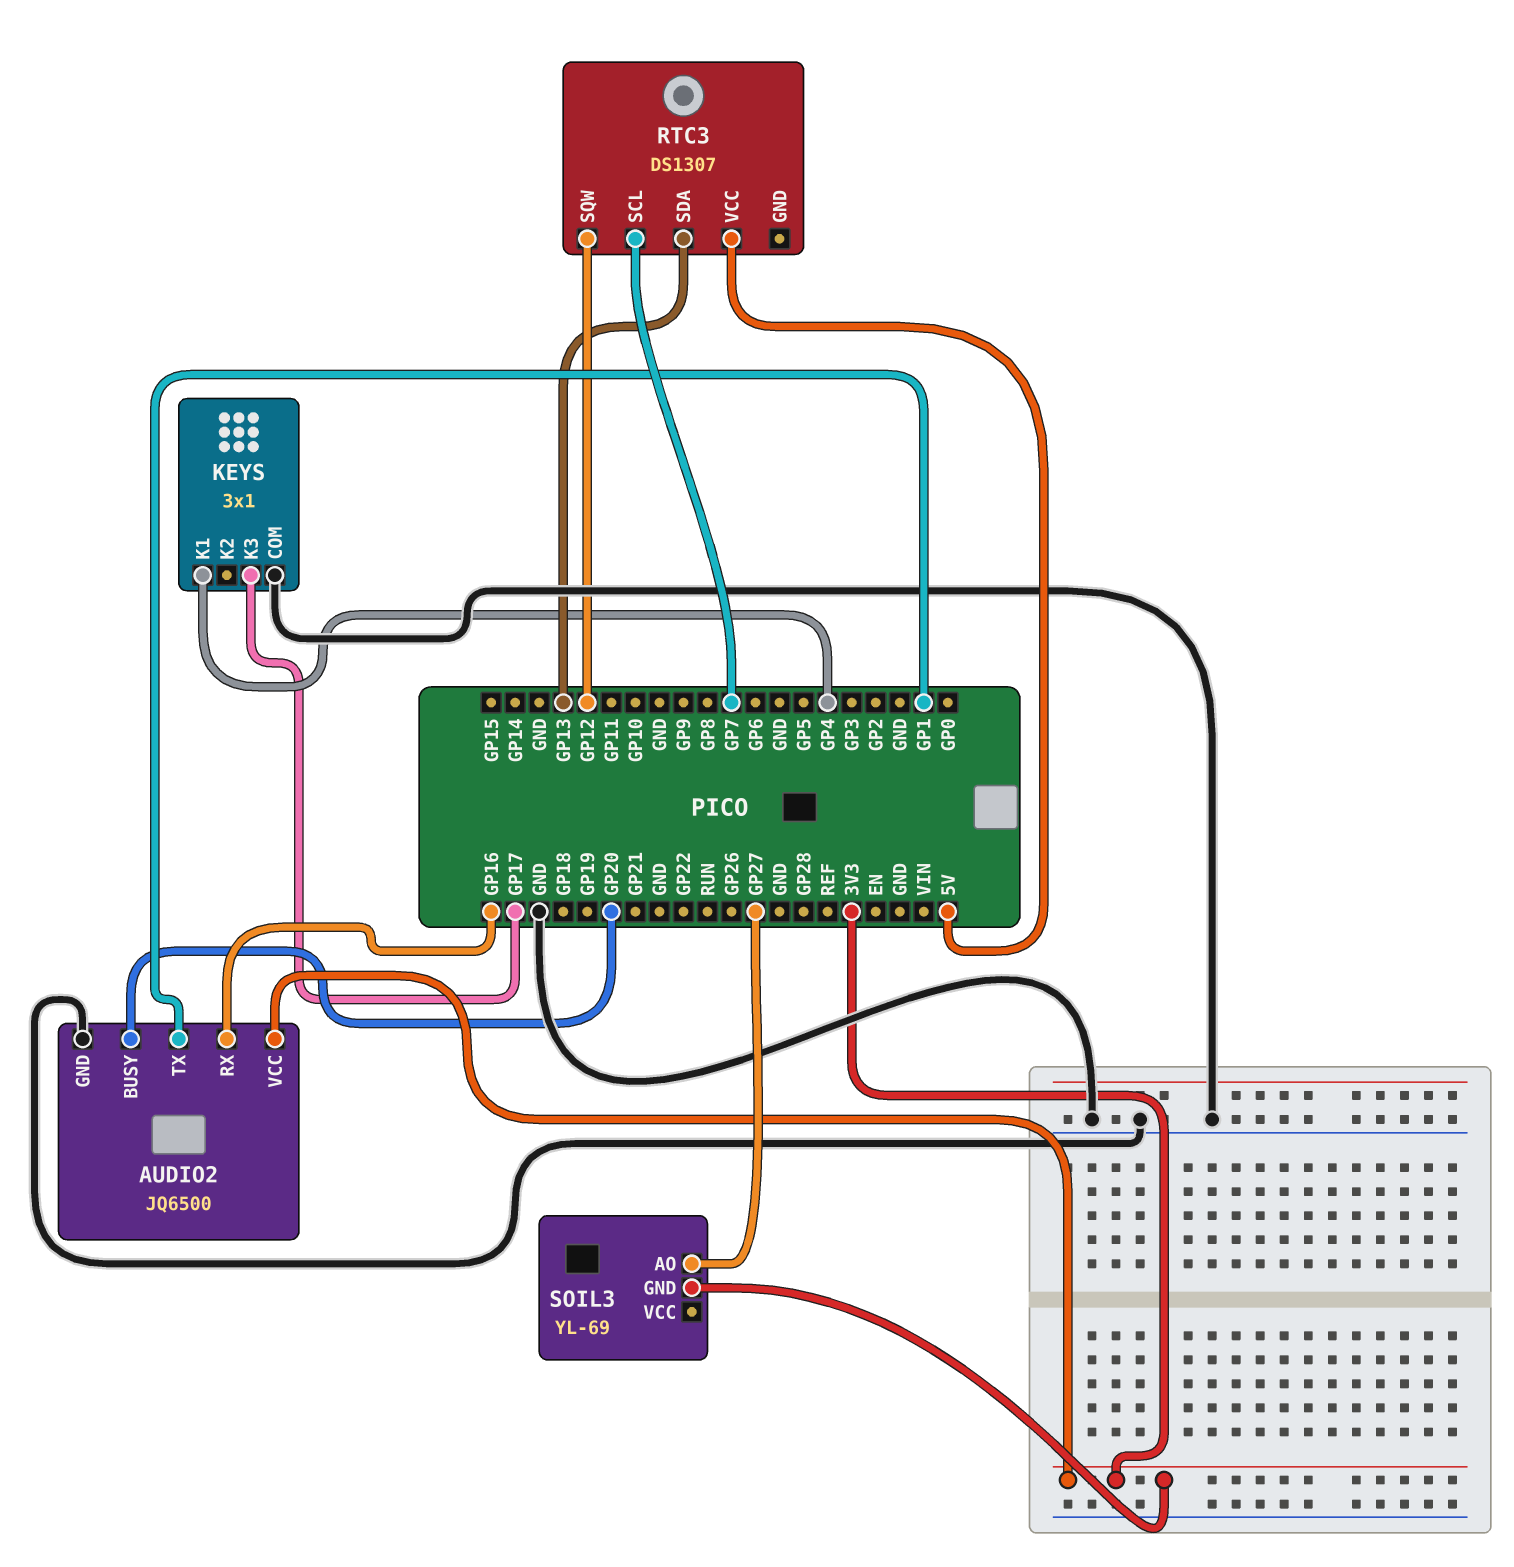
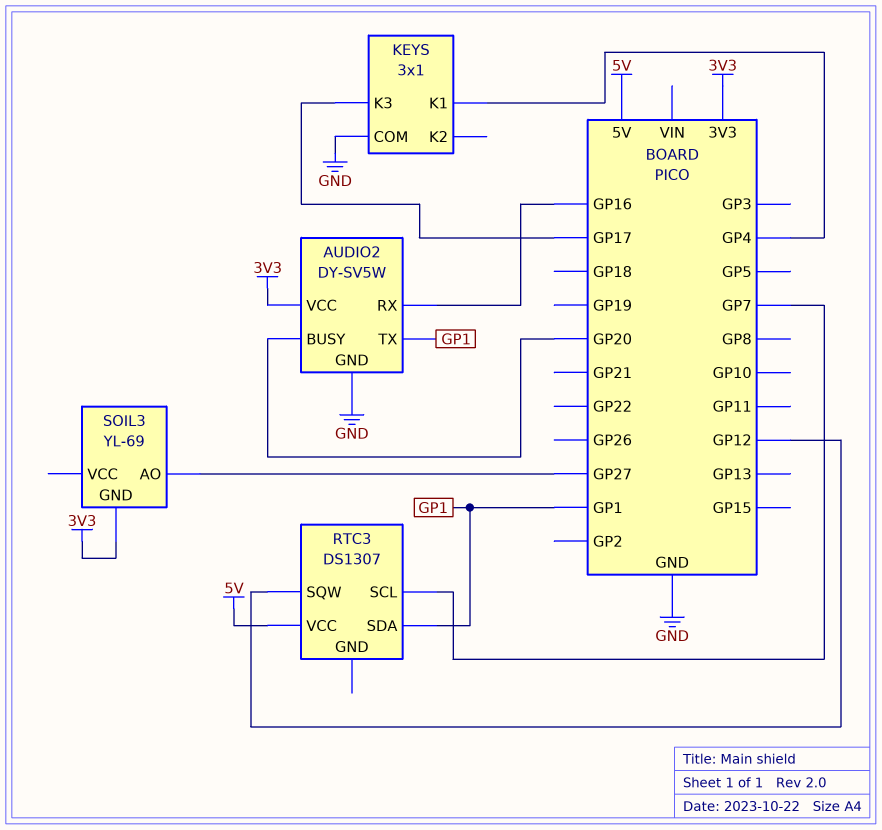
AUDIO2: JQ6500 -> DY-SV5W
RTC3 pin SDA: GP13 -> GP1

